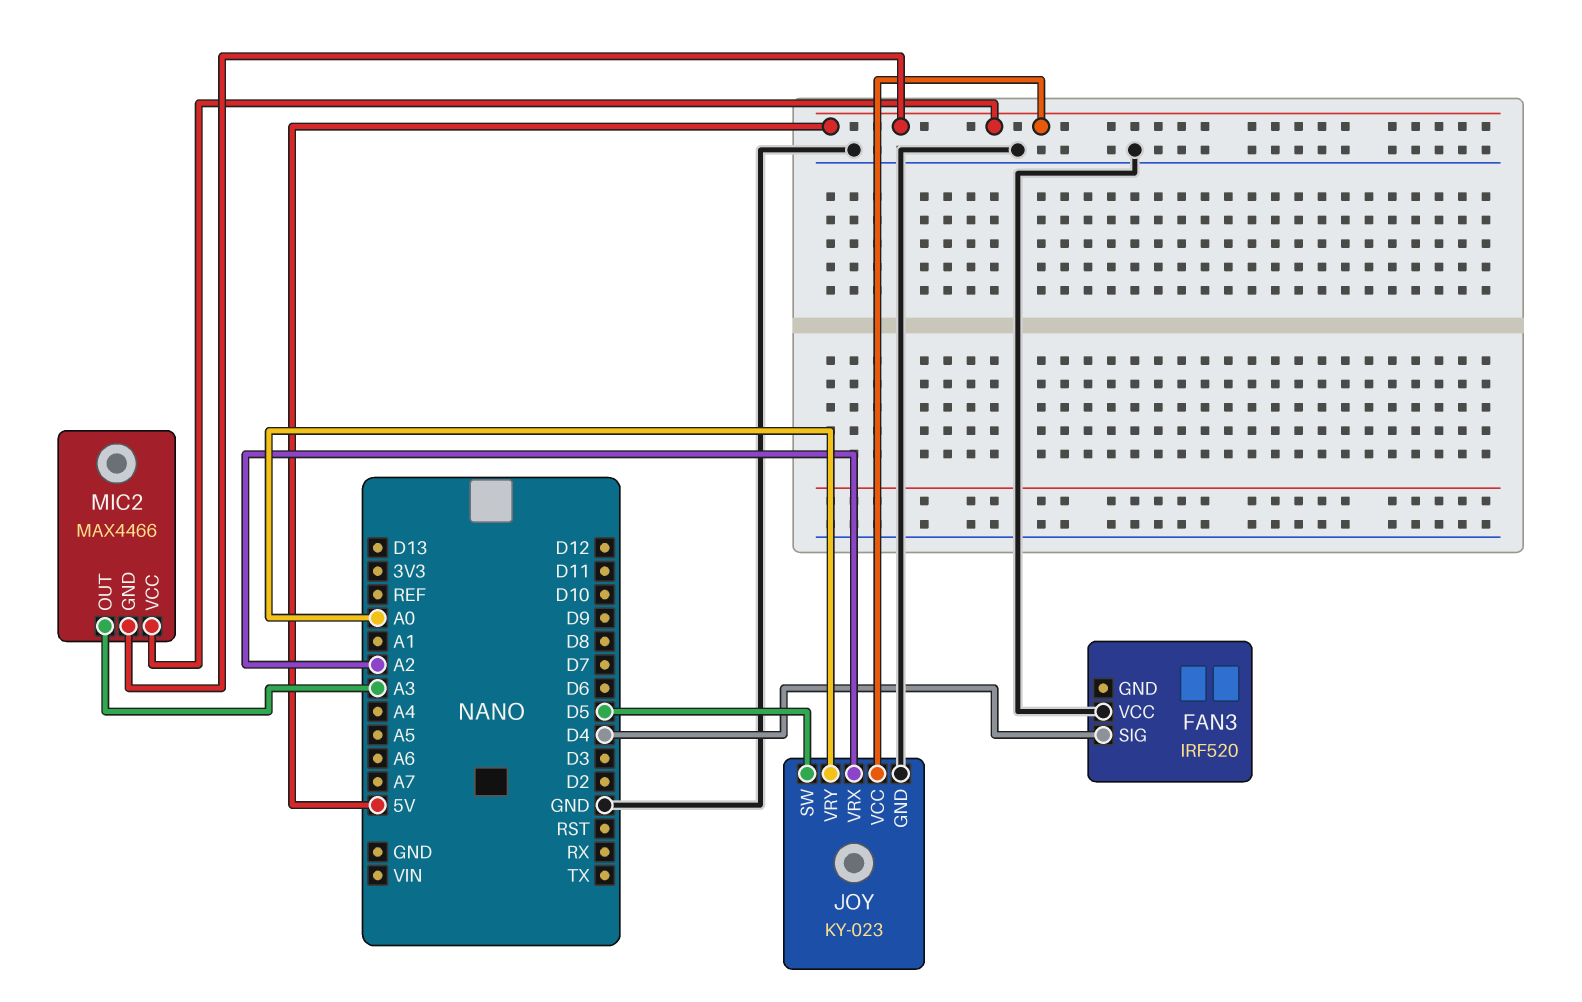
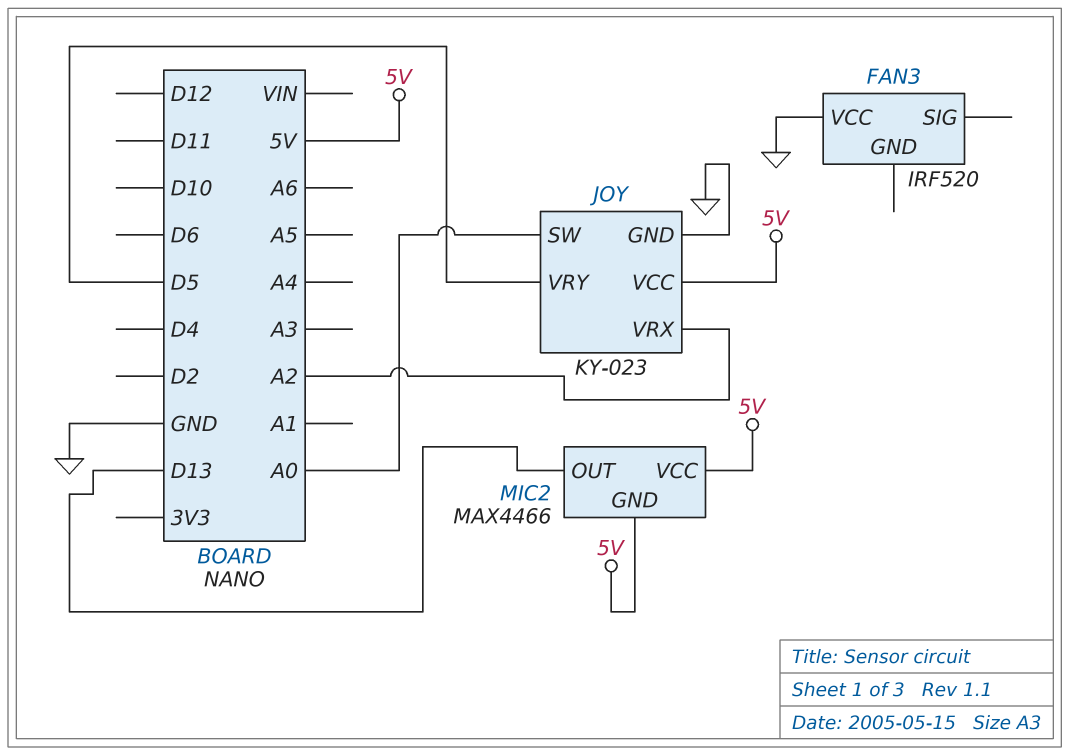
FAN3 pin SIG: D4 -> none
JOY pin SW: D5 -> A0
JOY pin VRY: A0 -> D5
MIC2 pin OUT: A3 -> D13

